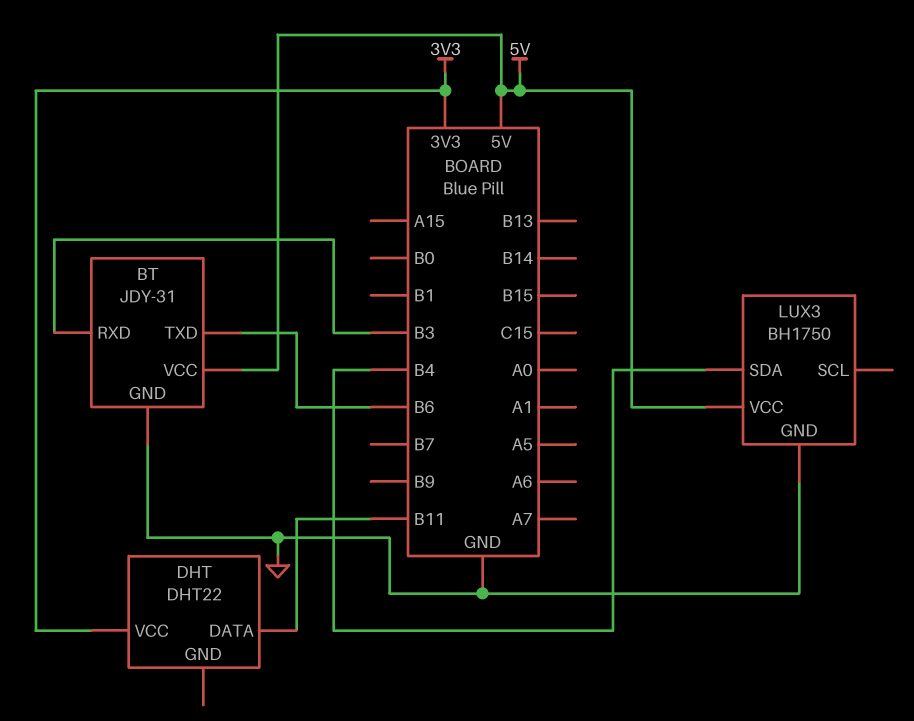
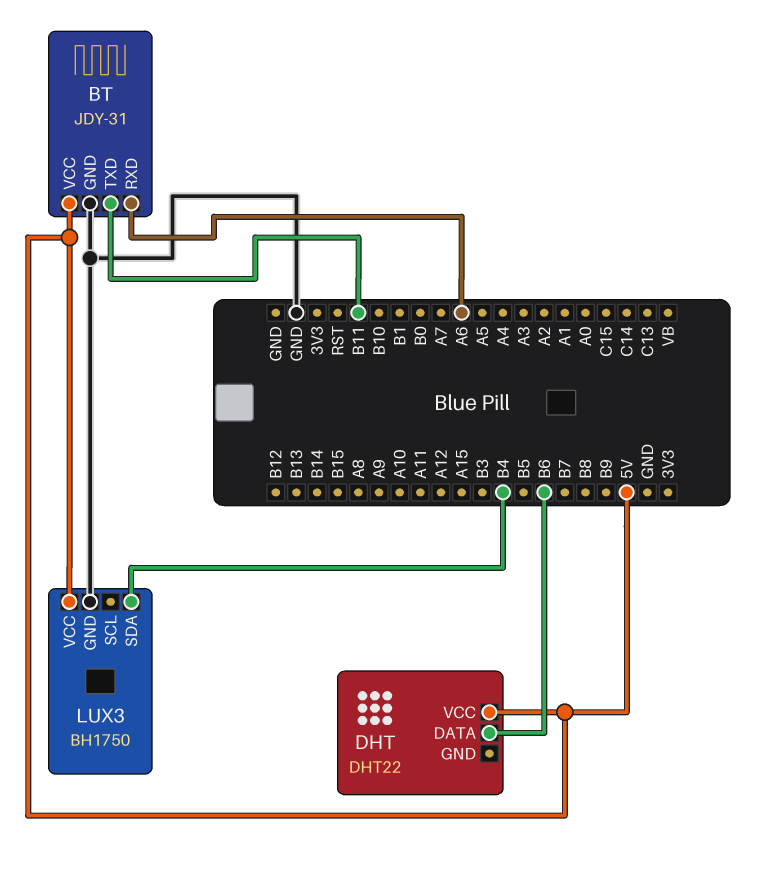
BT pin RXD: B3 -> A6
BT pin TXD: B6 -> B11
DHT pin DATA: B11 -> B6
DHT pin VCC: 3V3 -> 5V

